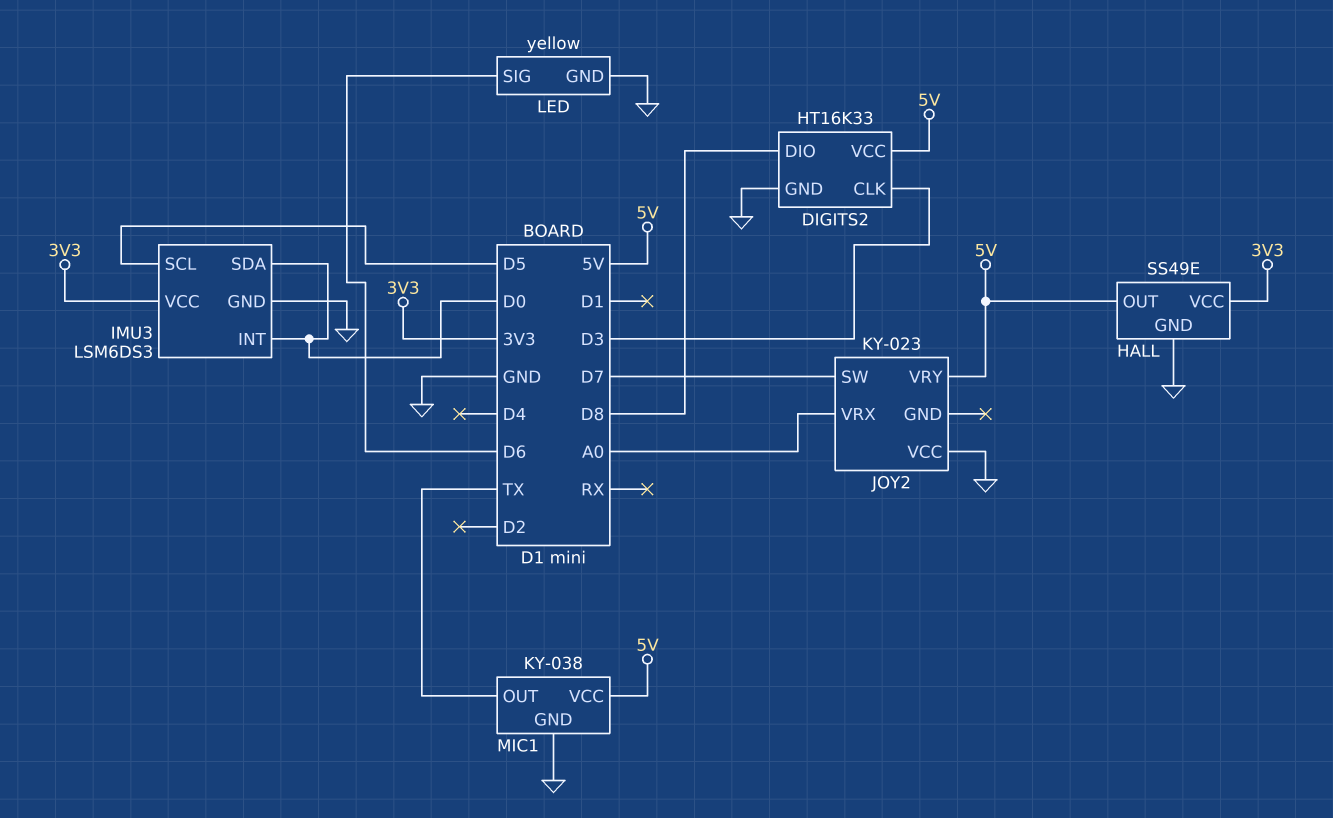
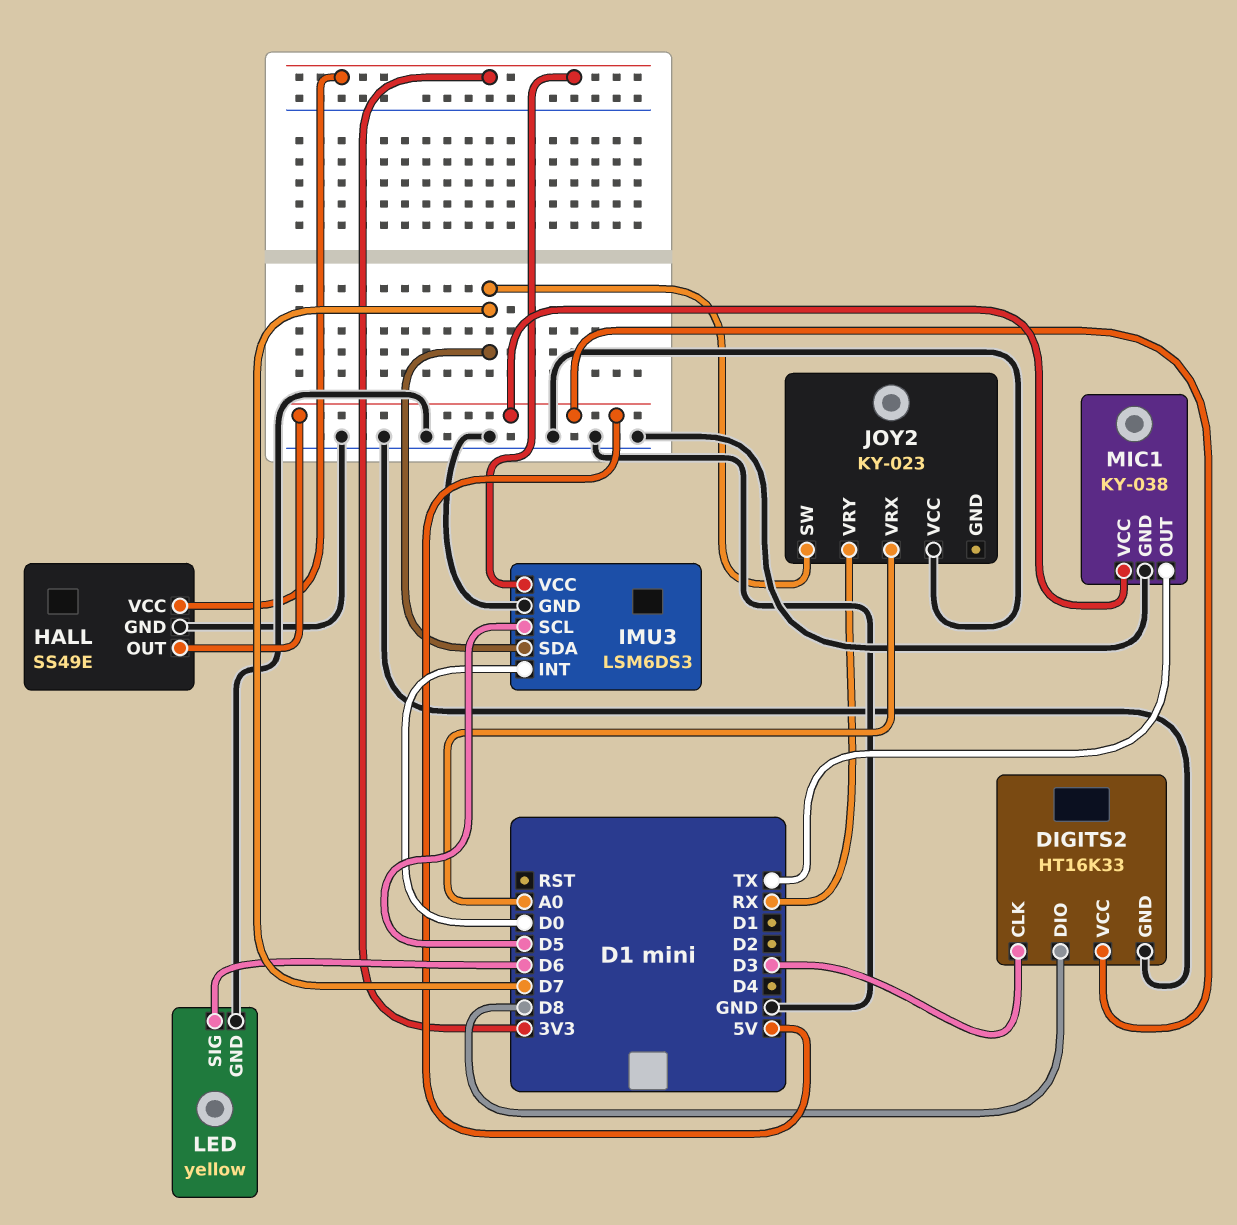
IMU3 pin SDA: D0 -> D7
JOY2 pin VRY: 5V -> RX

